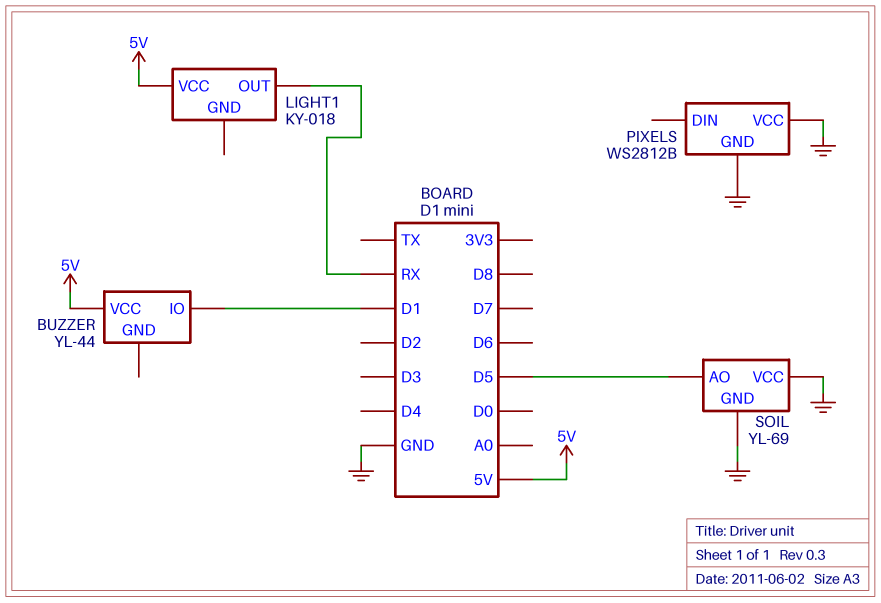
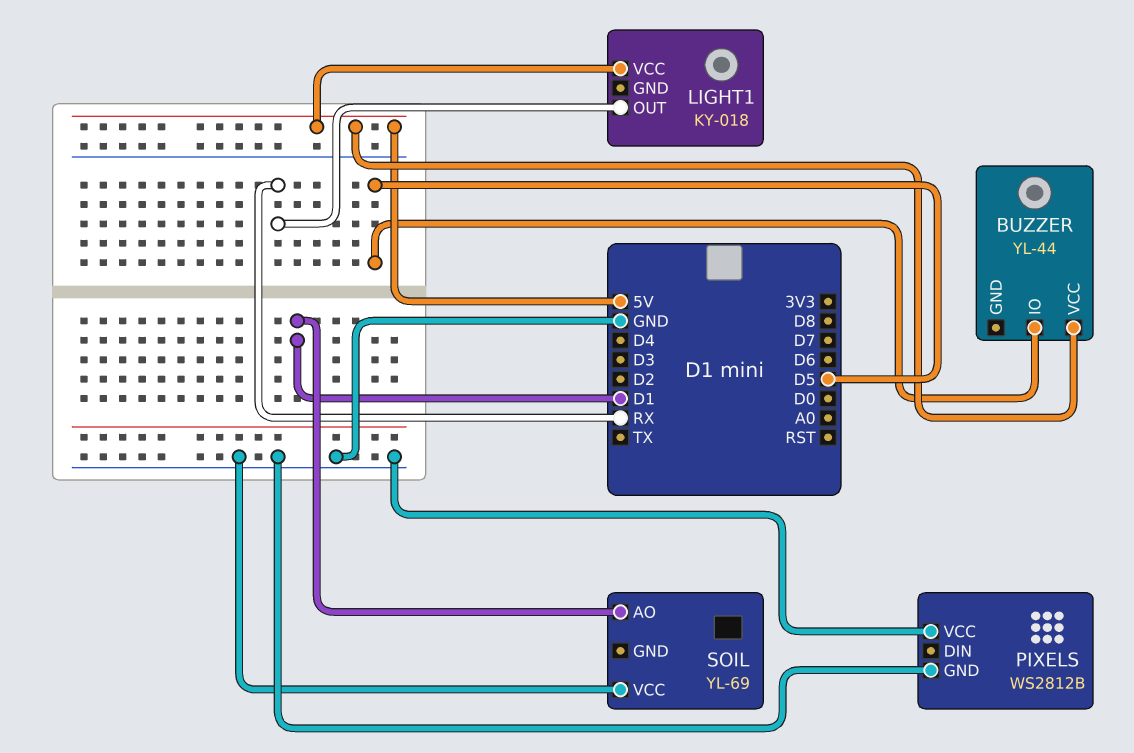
BUZZER pin IO: D1 -> D5
SOIL pin AO: D5 -> D1
SOIL pin GND: GND -> none

